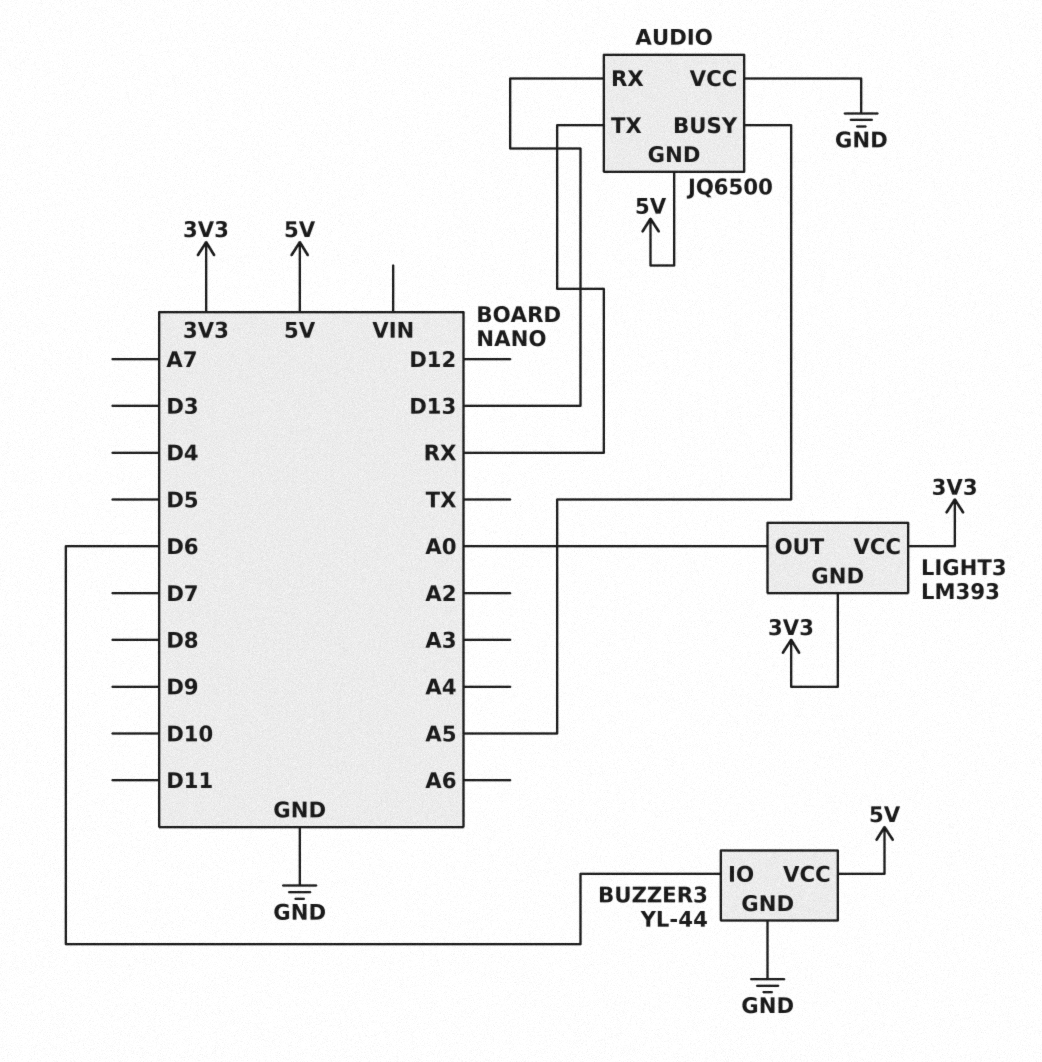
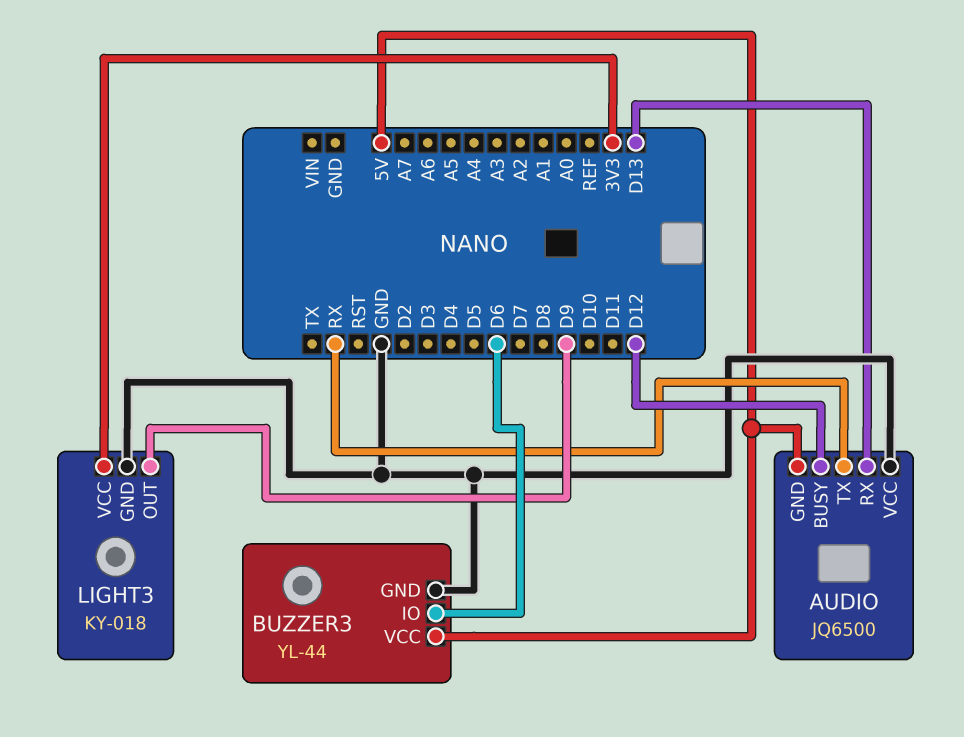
AUDIO pin BUSY: A5 -> D12
LIGHT3: LM393 -> KY-018
LIGHT3 pin GND: 3V3 -> GND
LIGHT3 pin OUT: A0 -> D9

